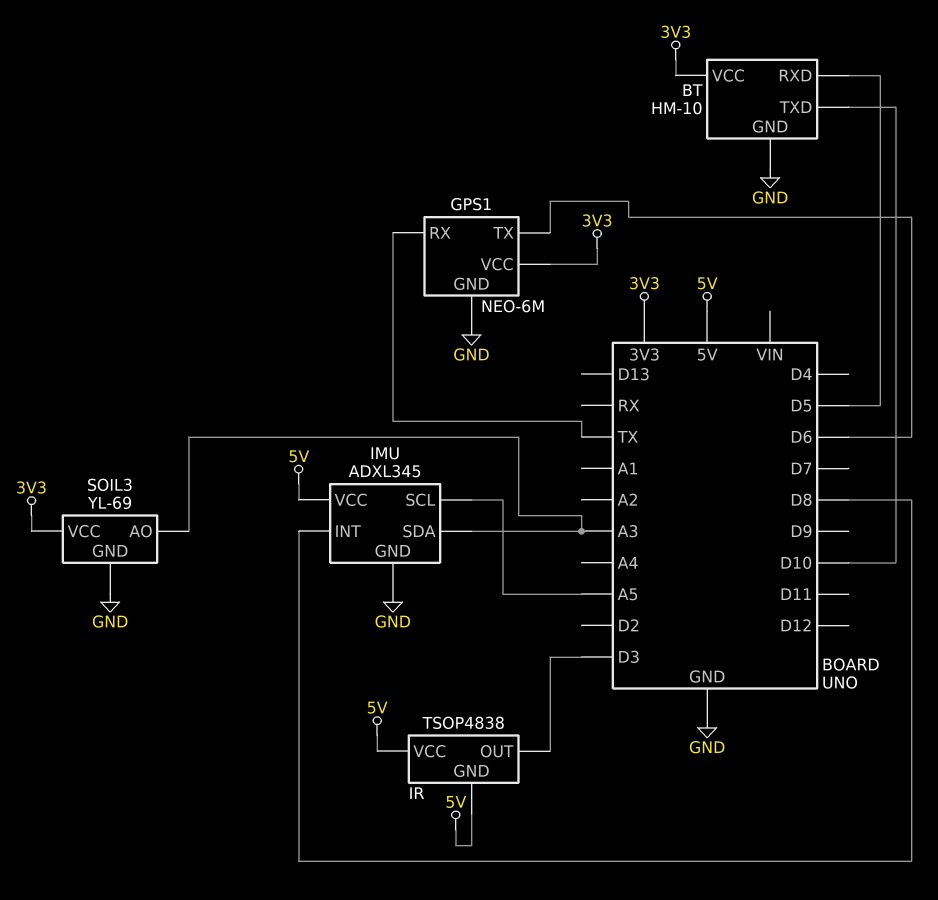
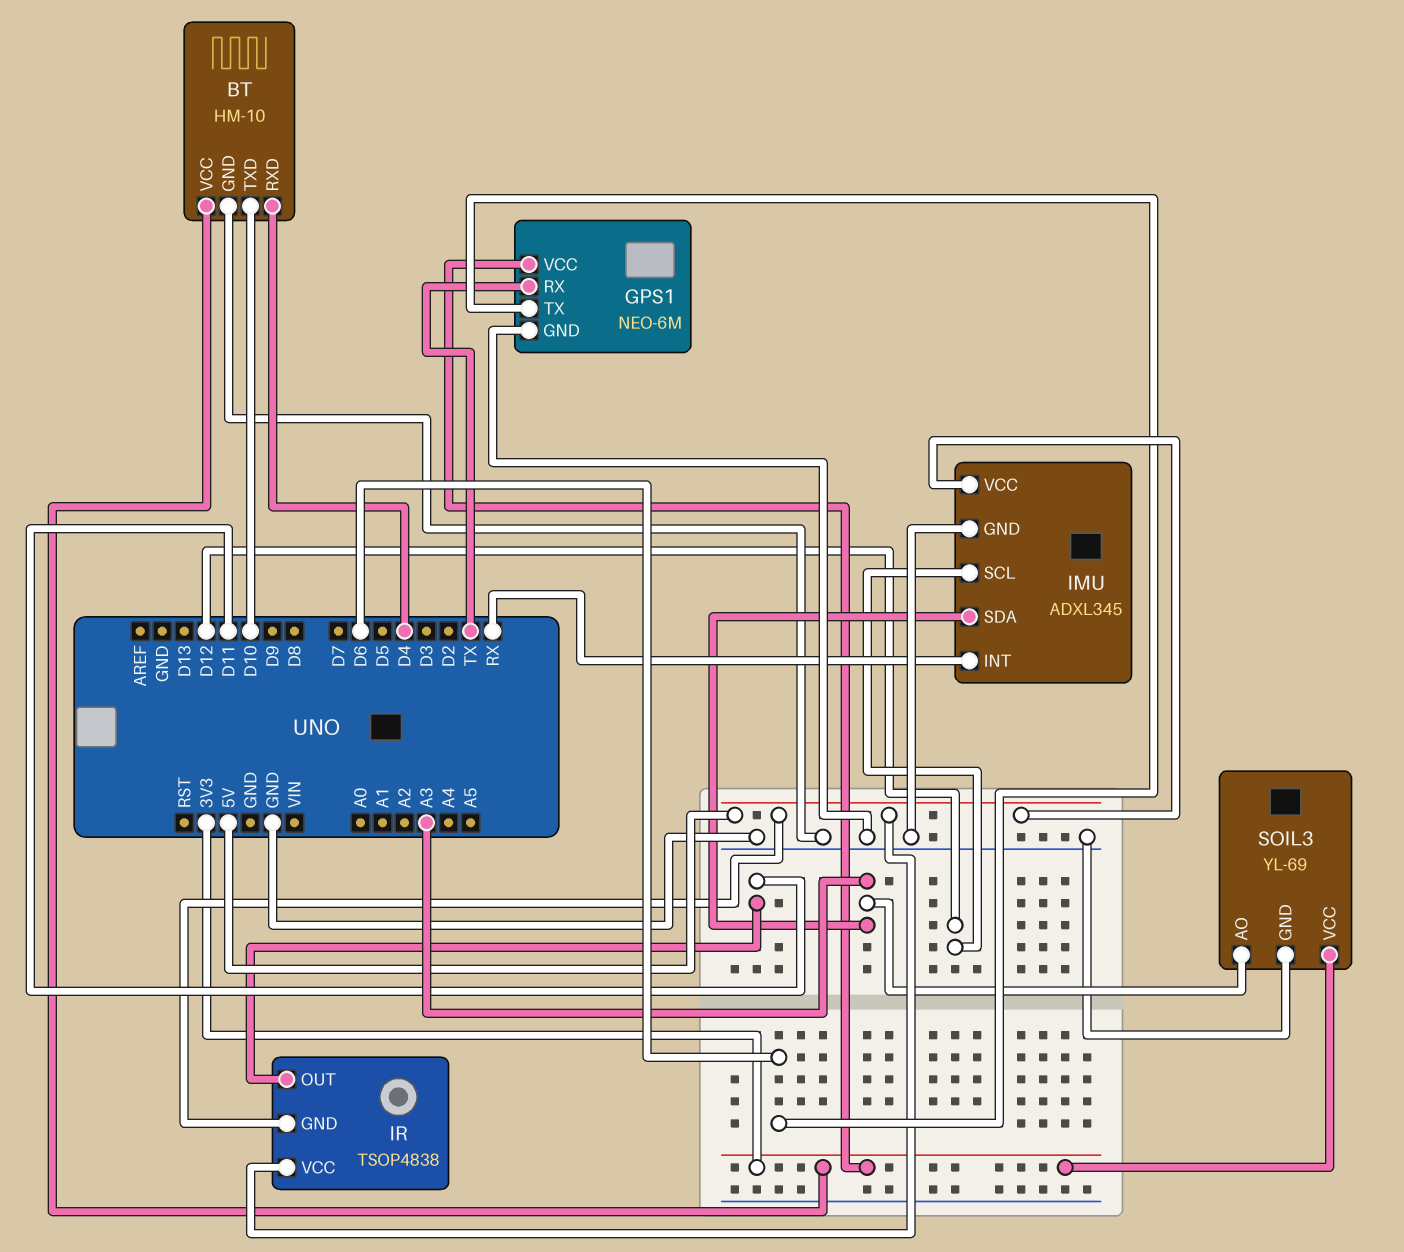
BT pin RXD: D5 -> D4
IMU pin INT: D8 -> RX
IMU pin SCL: A5 -> D12
IR pin OUT: D3 -> D11

